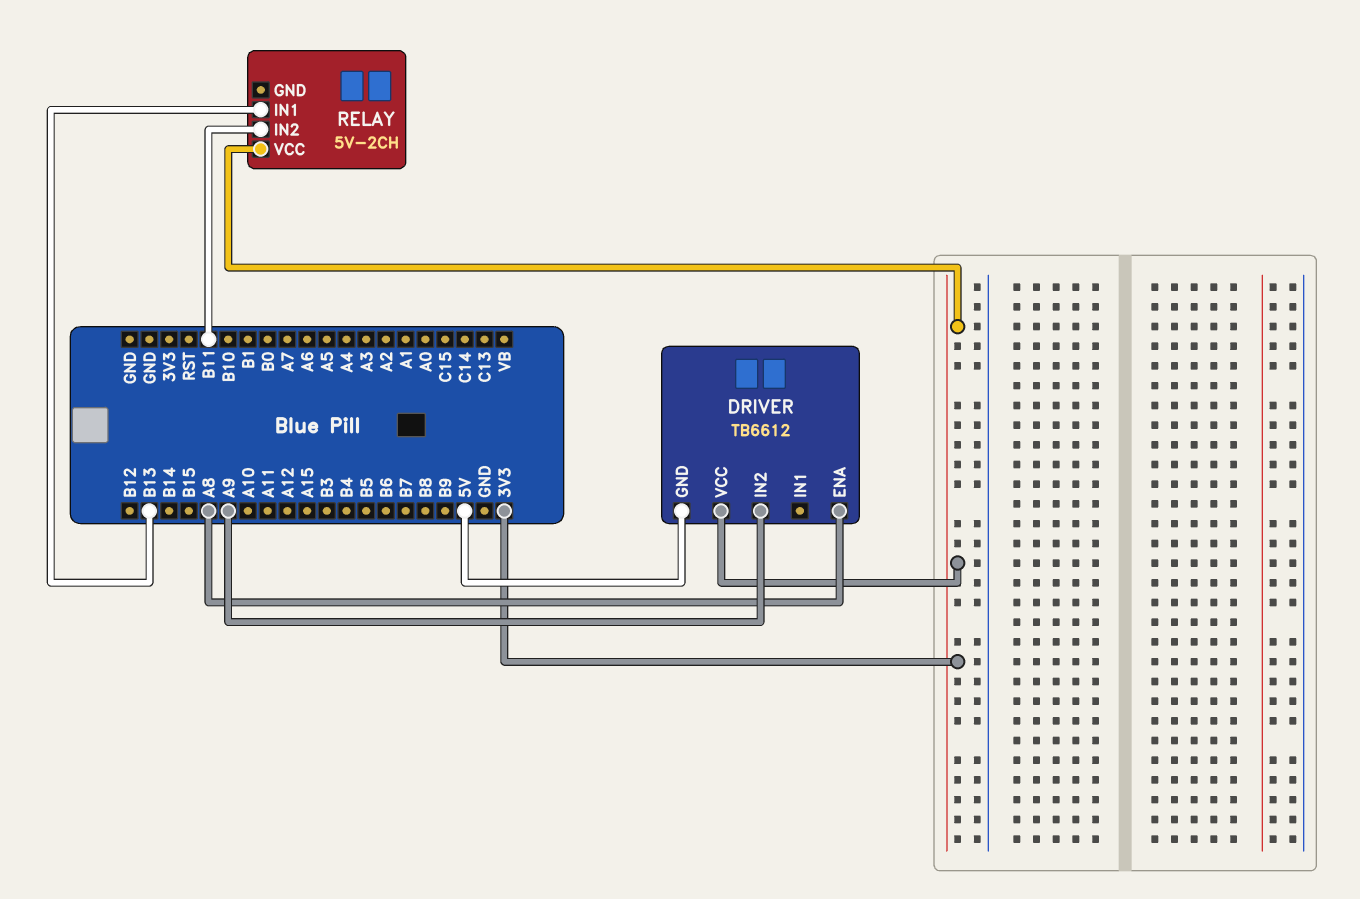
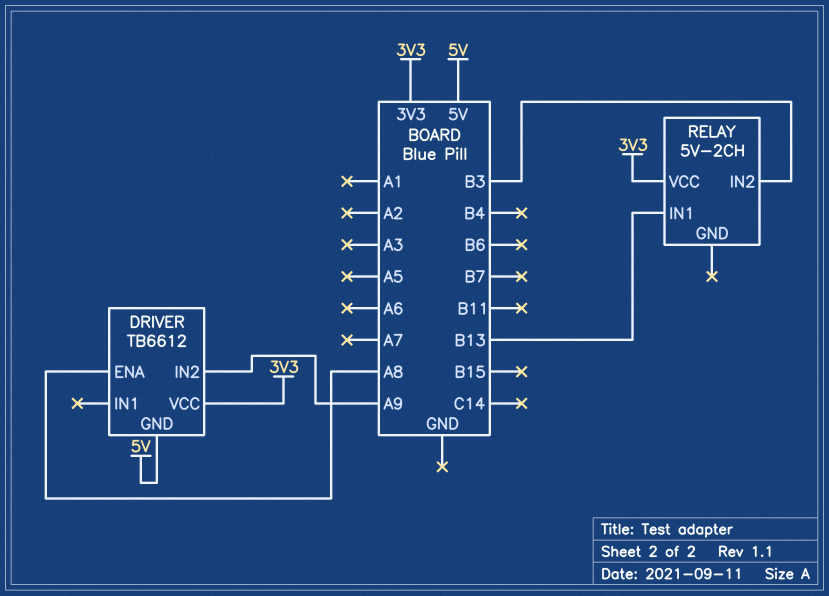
RELAY pin IN2: B11 -> B3

